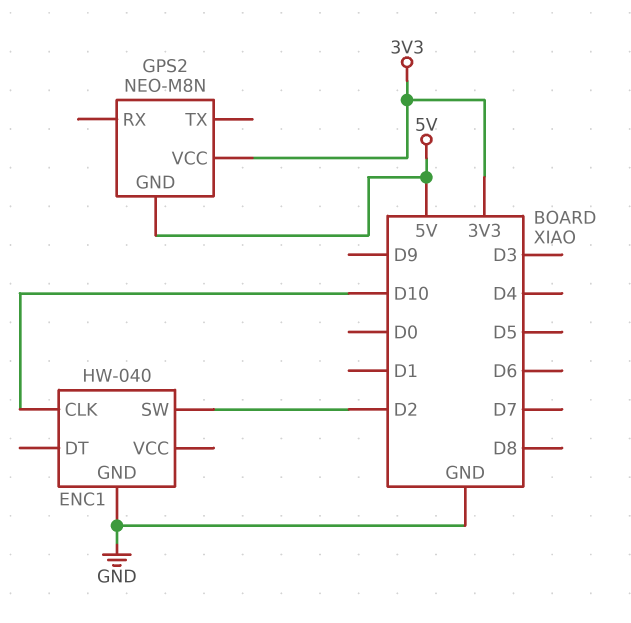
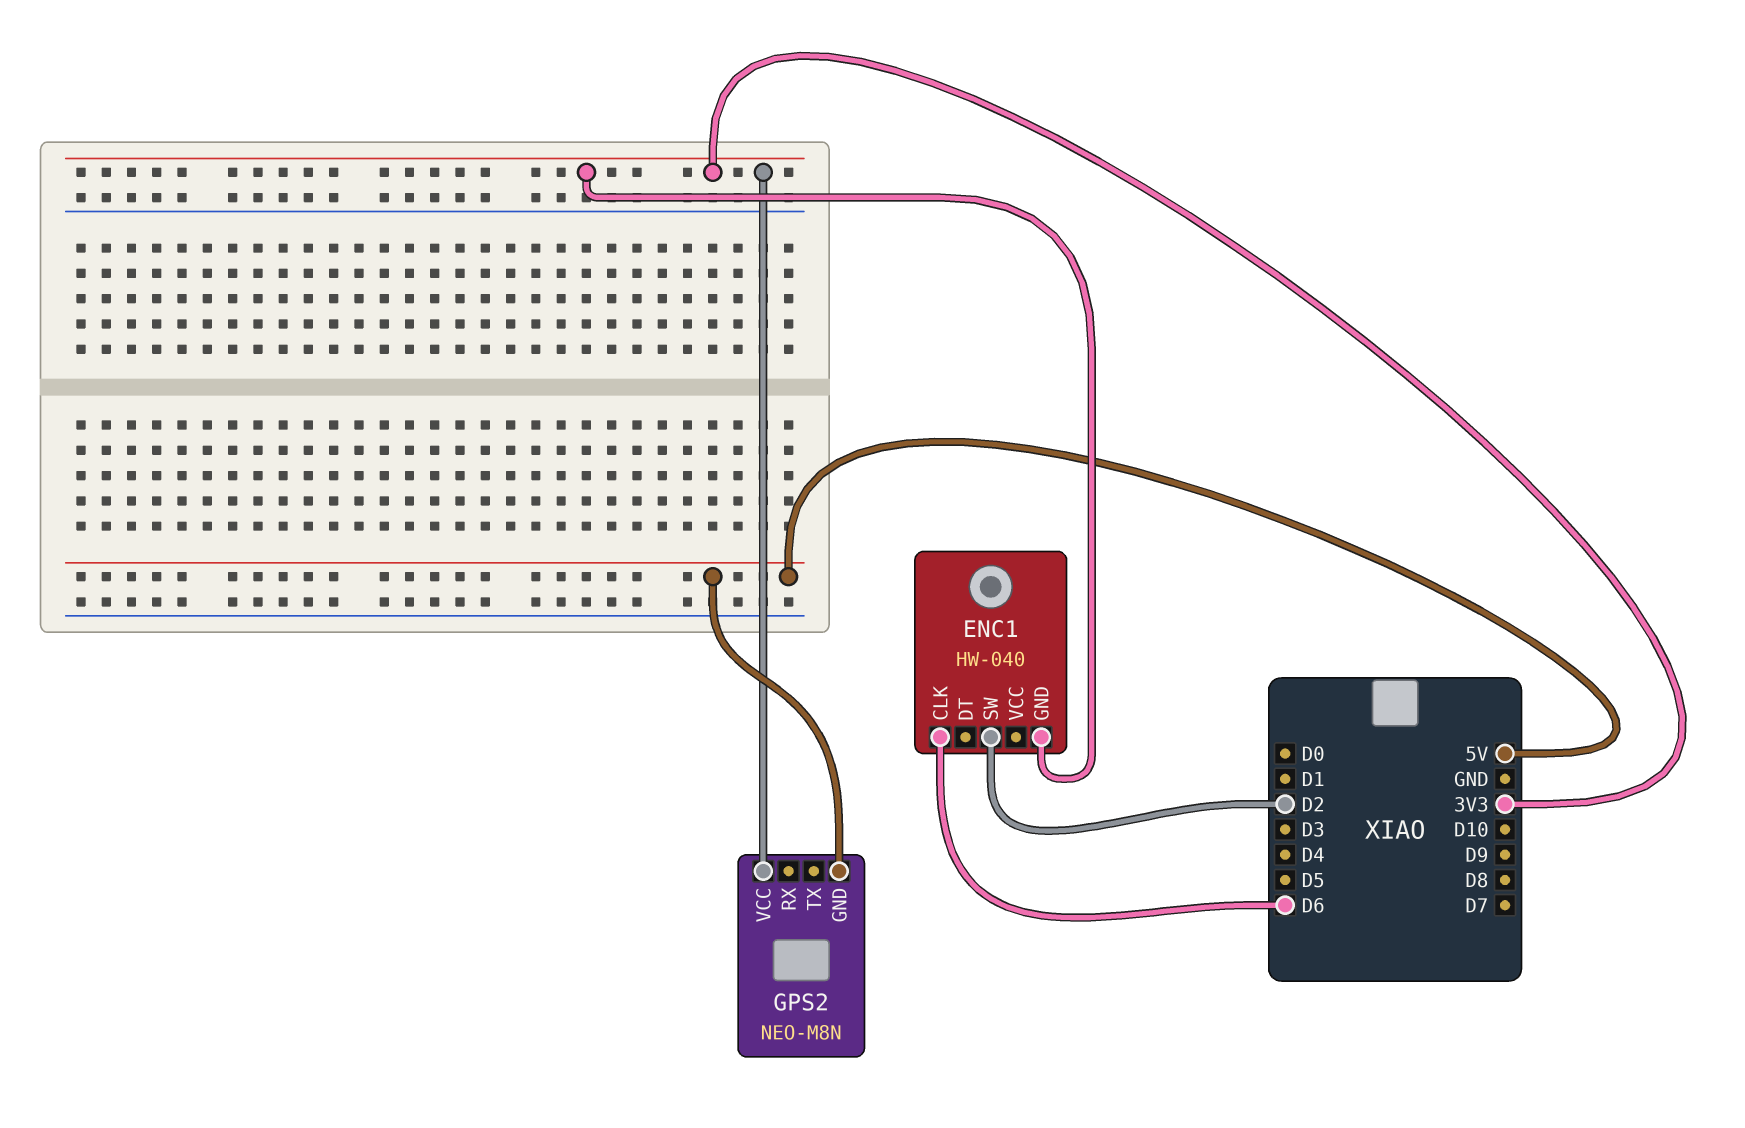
ENC1 pin CLK: D10 -> D6
ENC1 pin GND: GND -> 3V3

